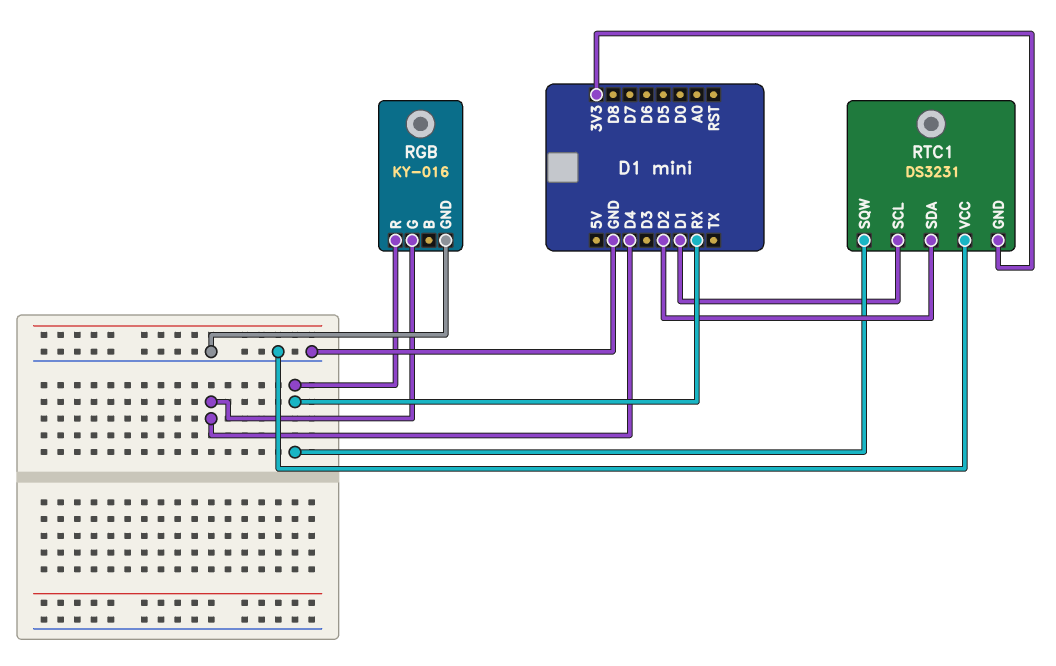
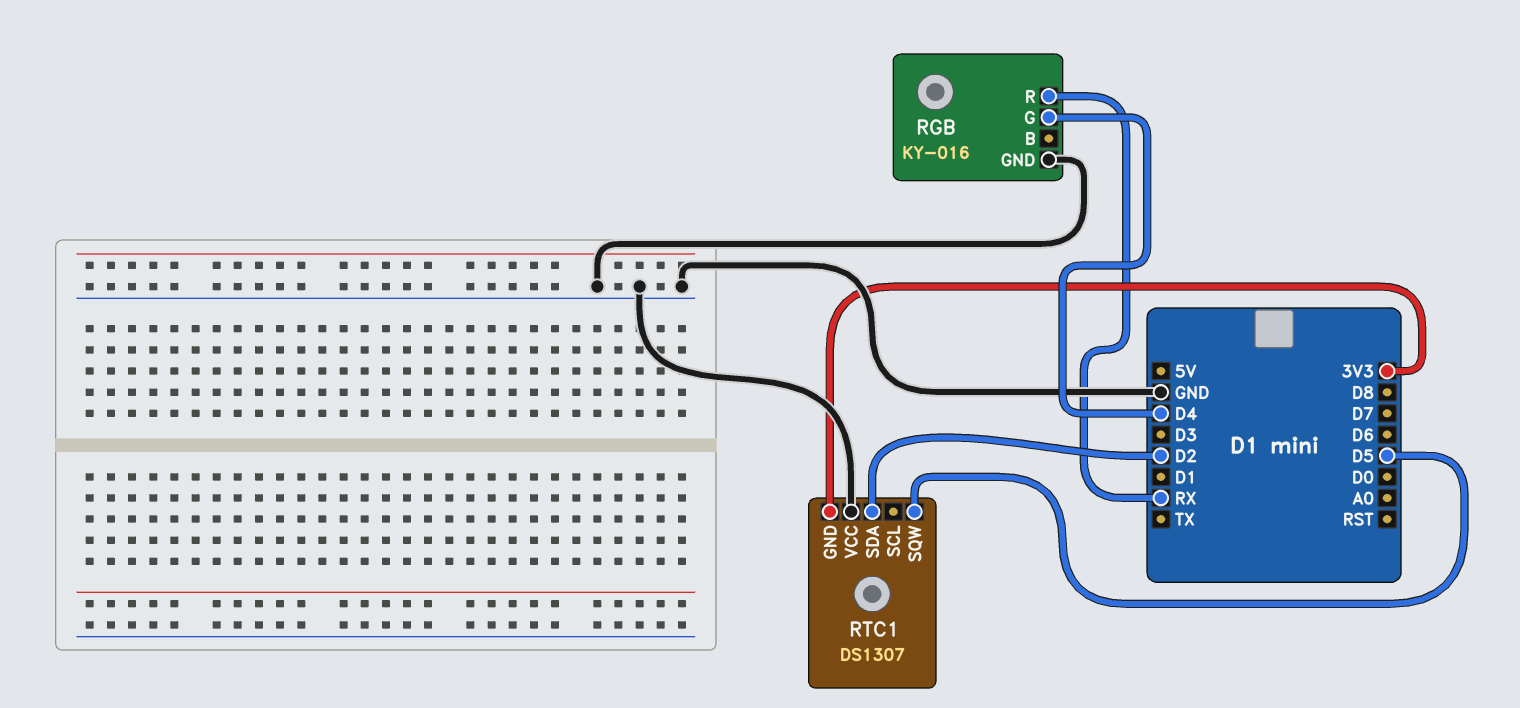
RTC1: DS3231 -> DS1307
RTC1 pin SCL: D1 -> none
RTC1 pin SQW: RX -> D5

